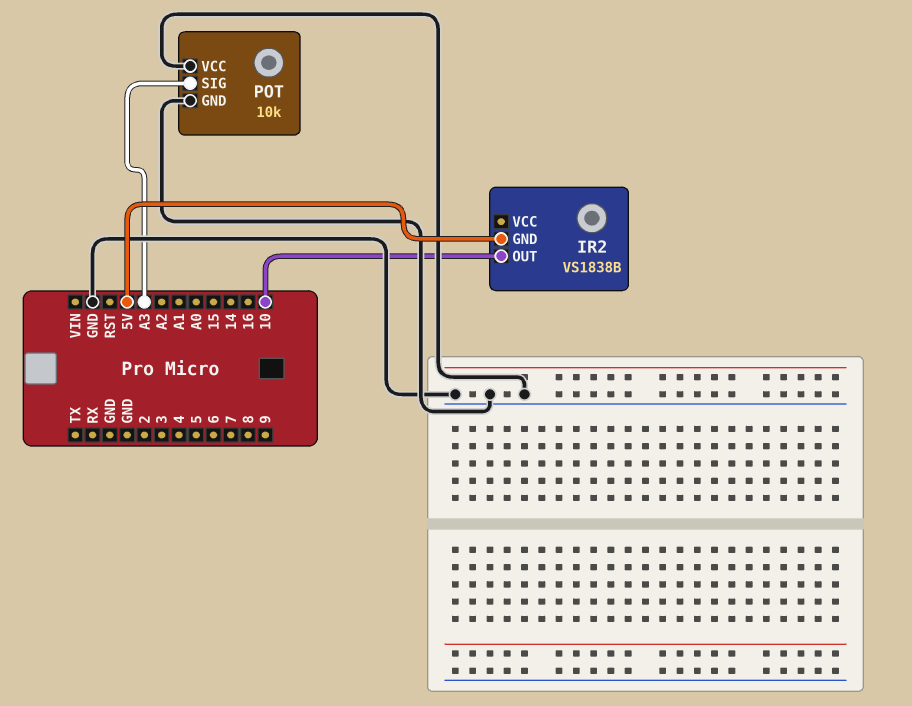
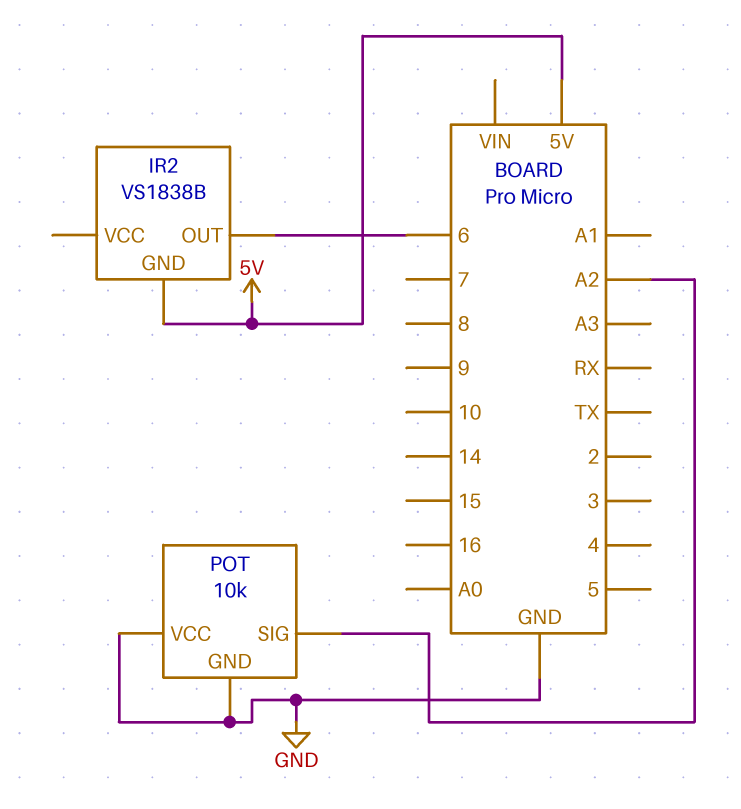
IR2 pin OUT: 10 -> 6
POT pin SIG: A3 -> A2

